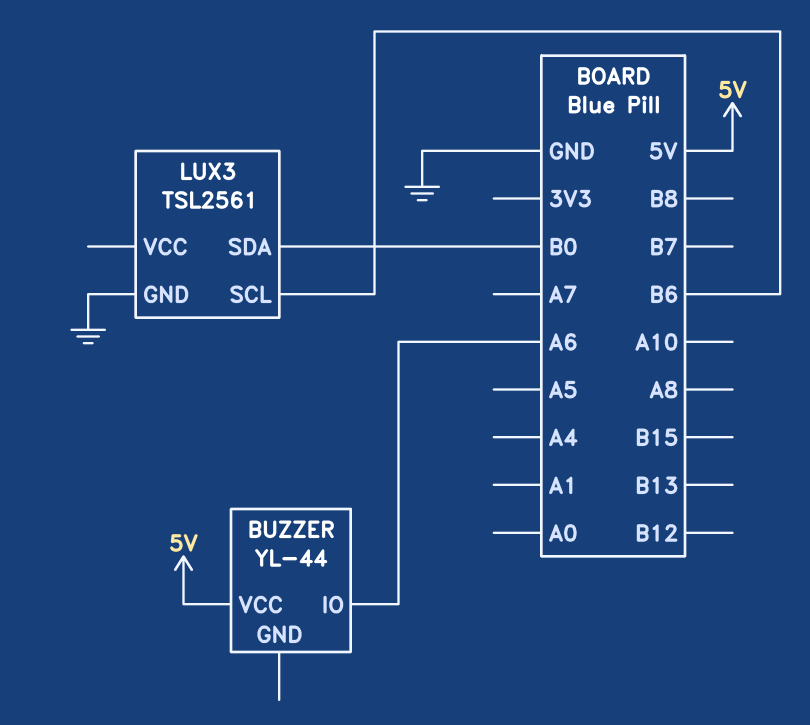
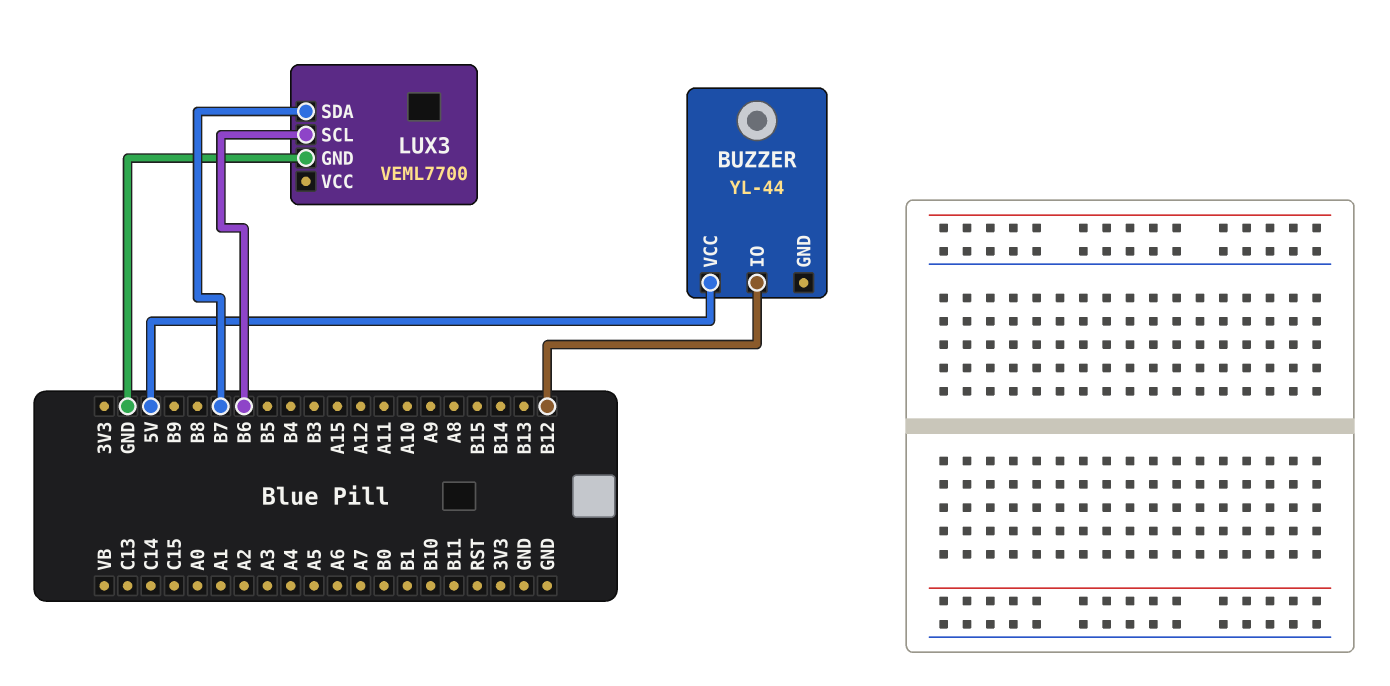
BUZZER pin IO: A6 -> B12
LUX3: TSL2561 -> VEML7700
LUX3 pin SDA: B0 -> B7

